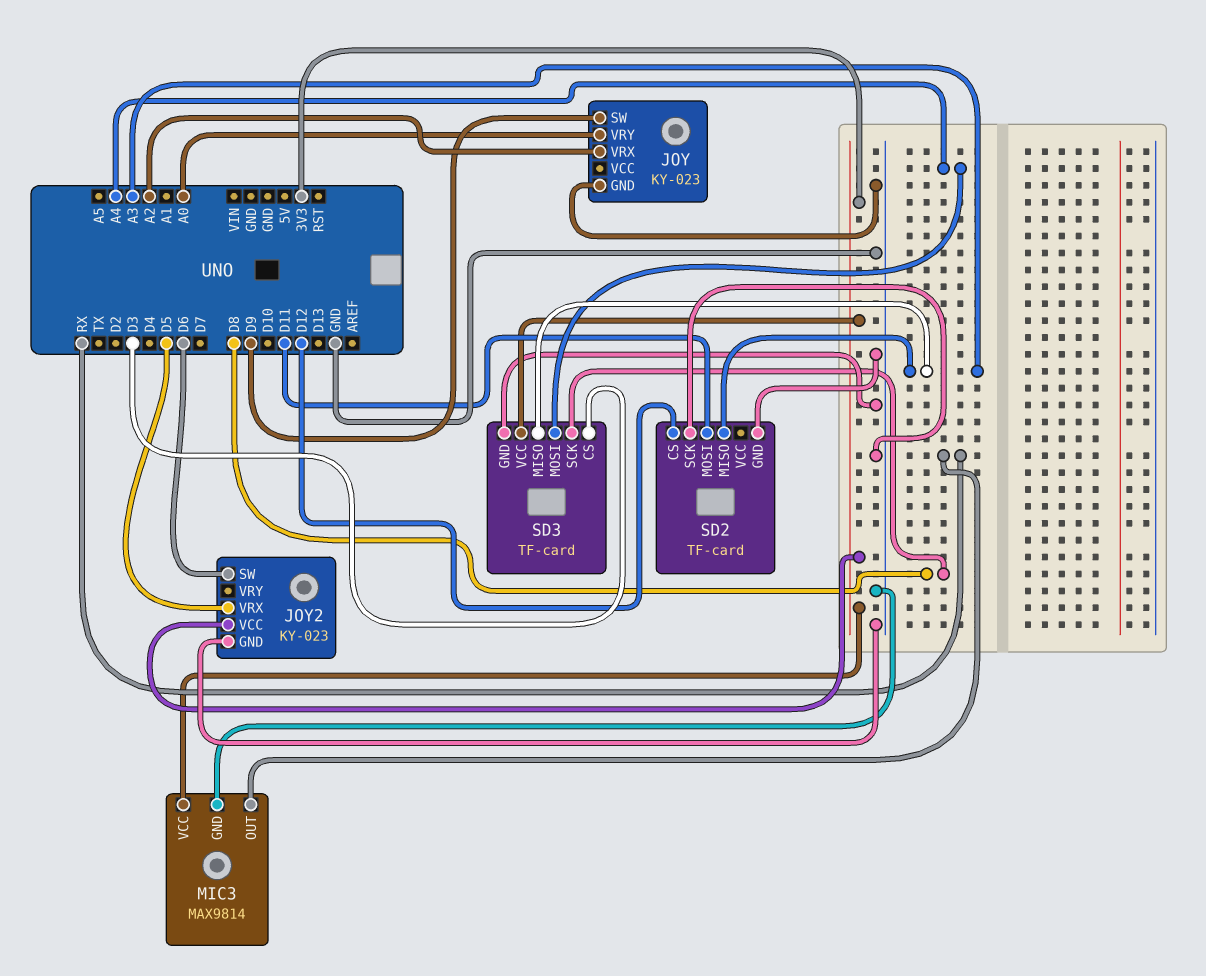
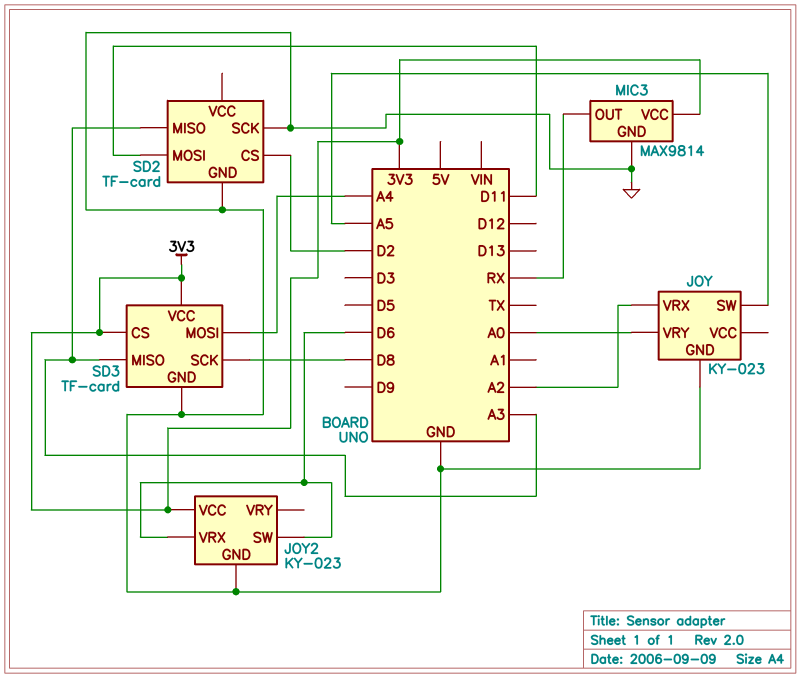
JOY pin SW: D9 -> A5
JOY2 pin VRX: D5 -> D6
SD2 pin CS: D12 -> D2
SD3 pin CS: D3 -> 3V3

